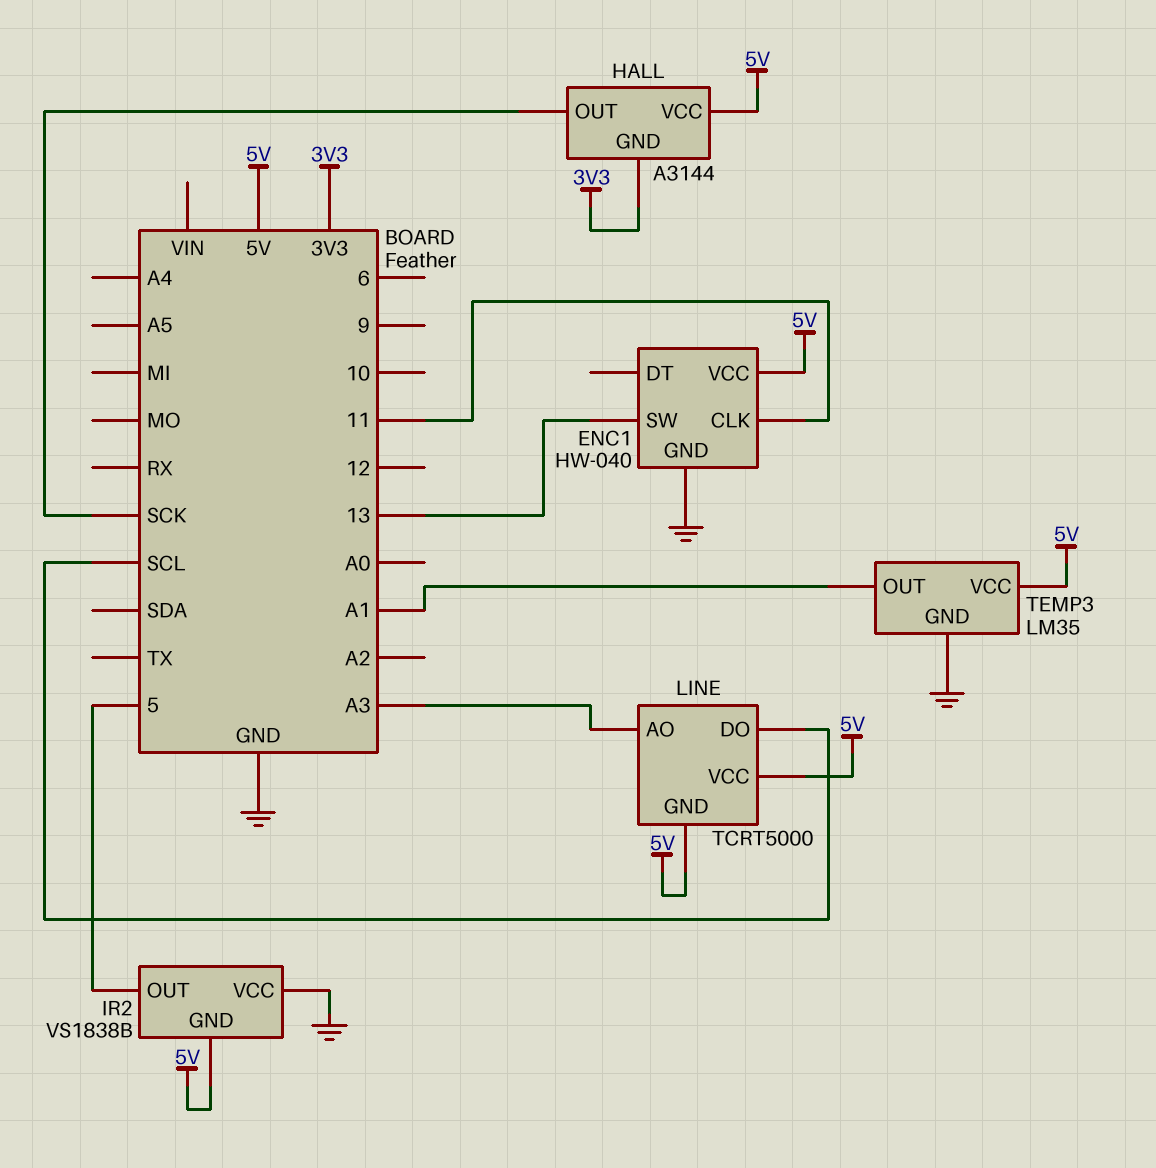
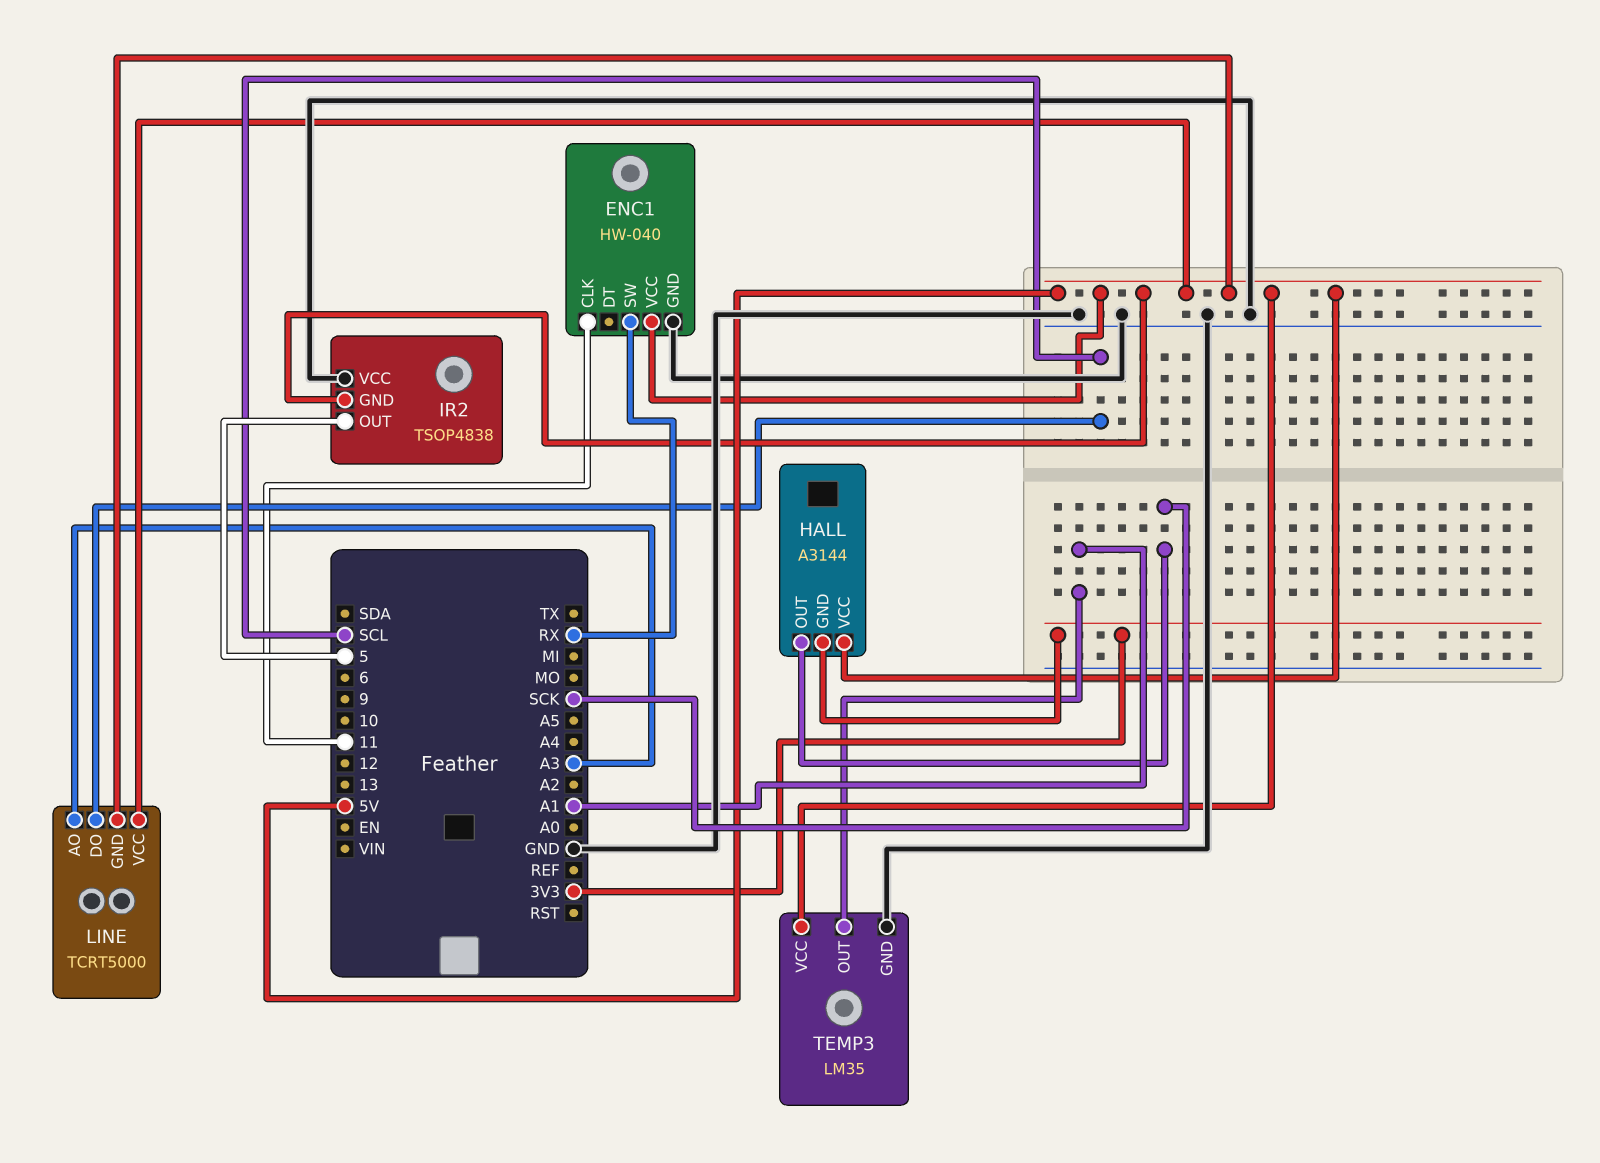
ENC1 pin SW: 13 -> RX
IR2: VS1838B -> TSOP4838

